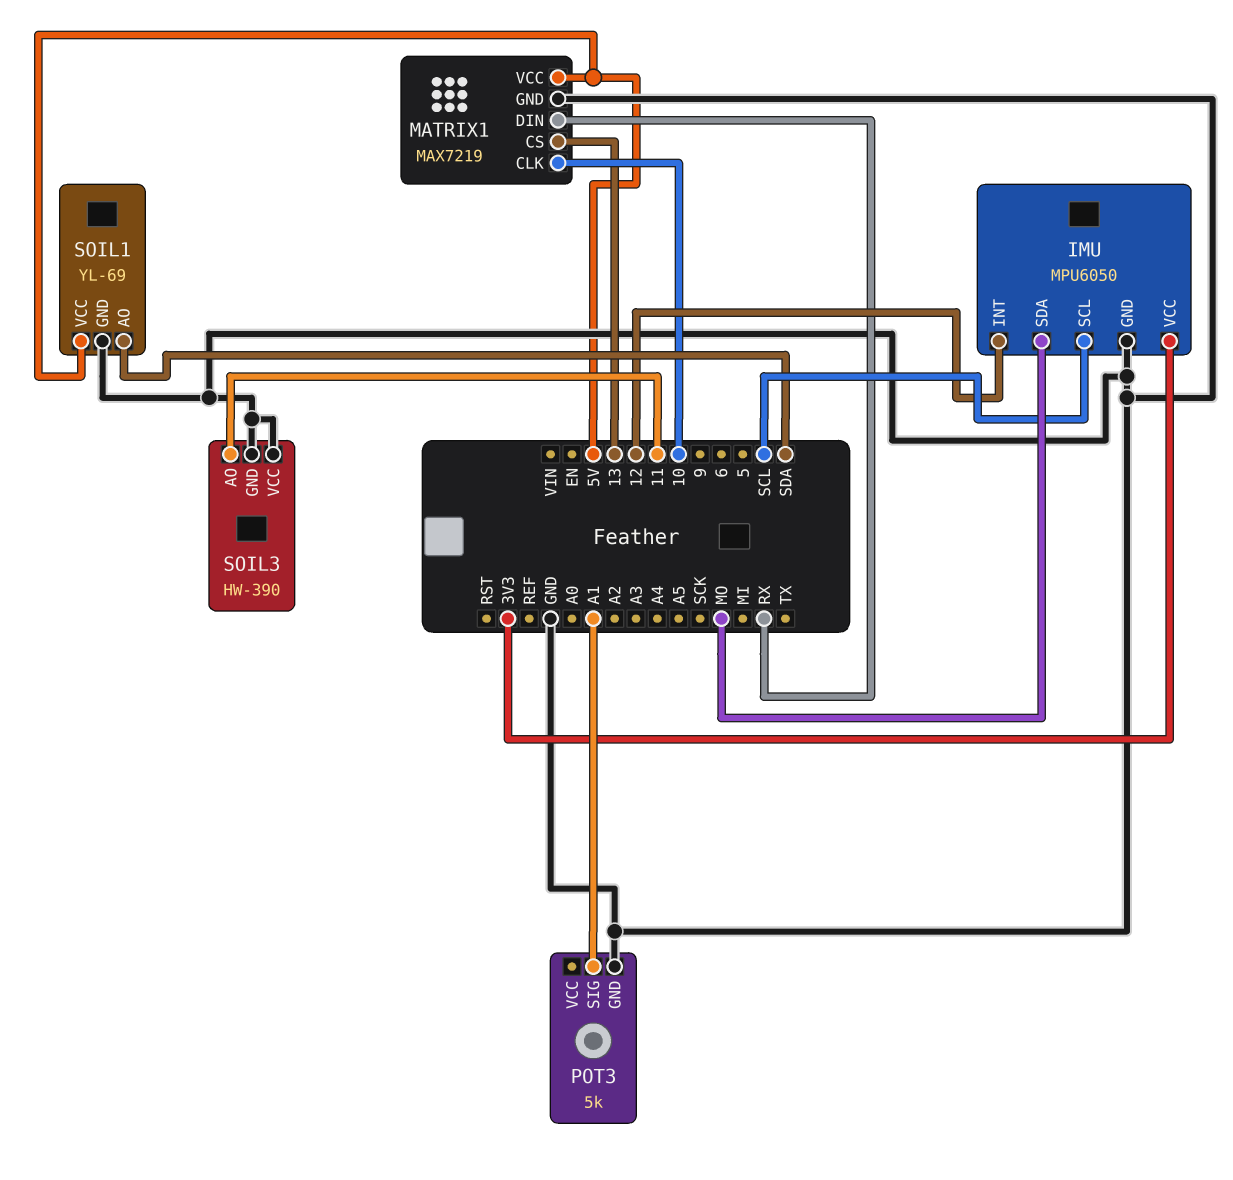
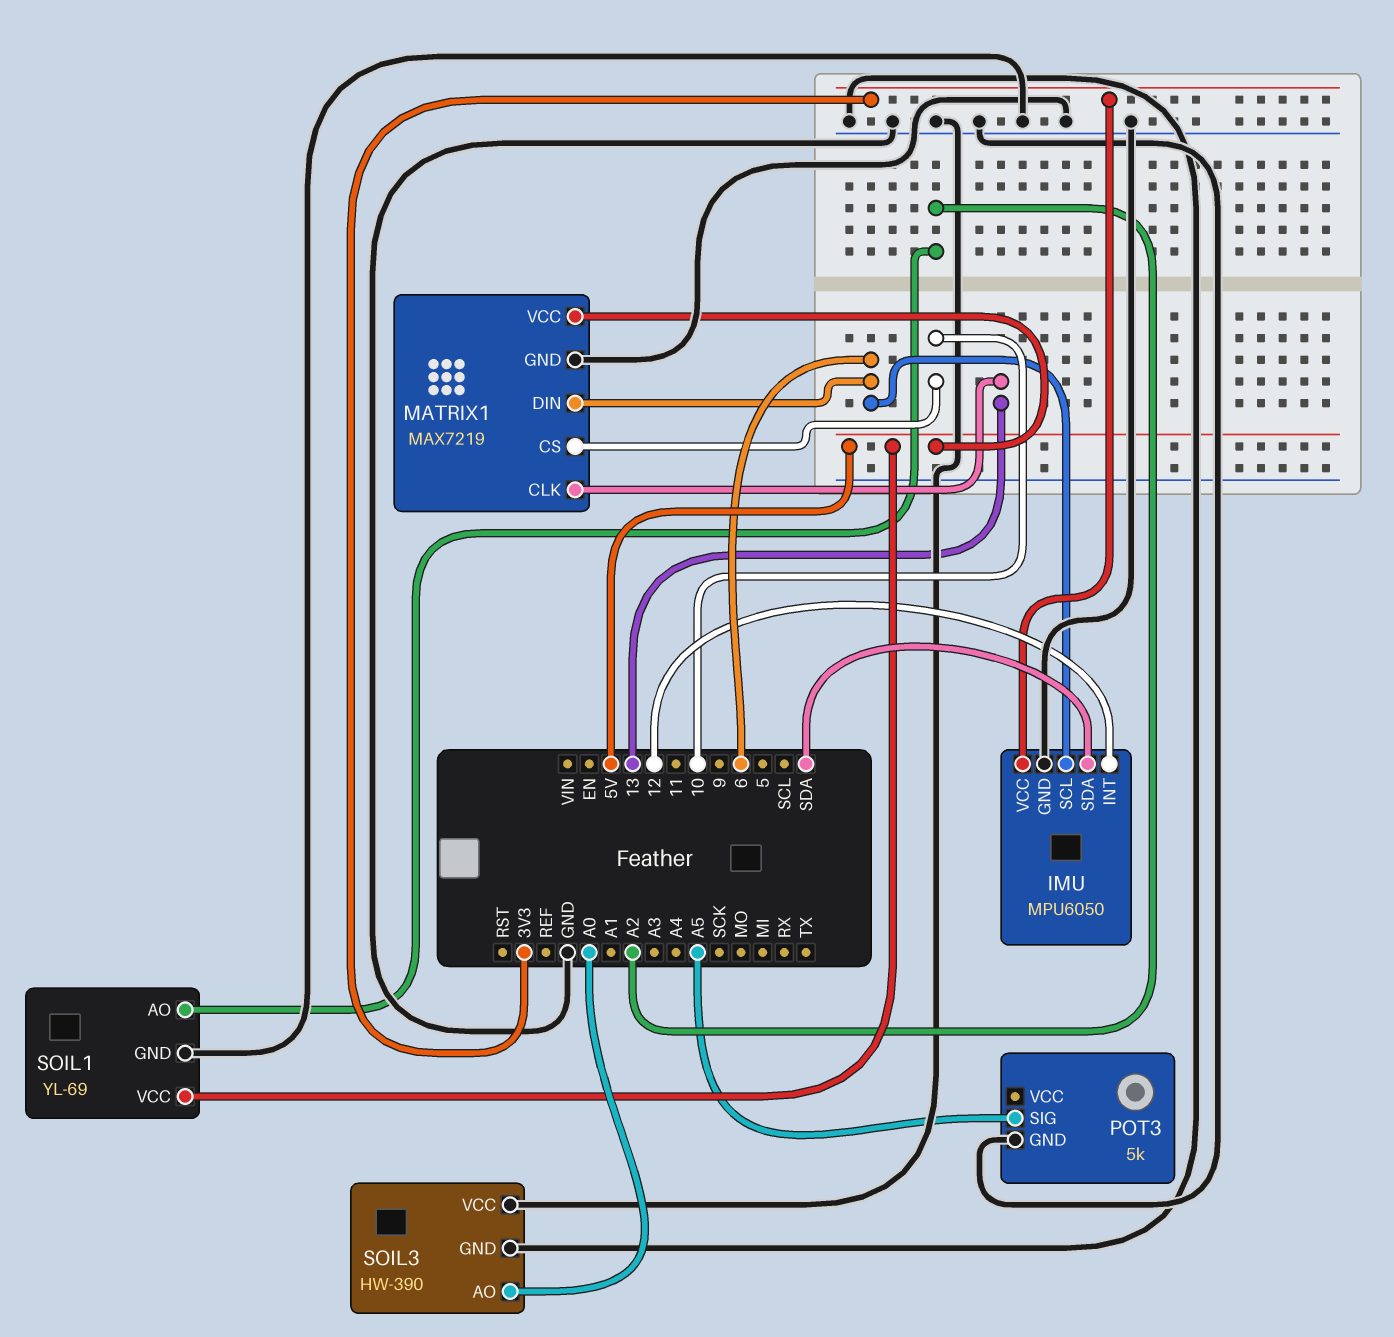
IMU pin SCL: SCL -> 6
IMU pin SDA: MO -> SDA
MATRIX1 pin CLK: 10 -> 13
MATRIX1 pin CS: 13 -> 10
MATRIX1 pin DIN: RX -> 6
POT3 pin SIG: A1 -> A5
SOIL1 pin AO: SDA -> A2
SOIL3 pin AO: 11 -> A0

